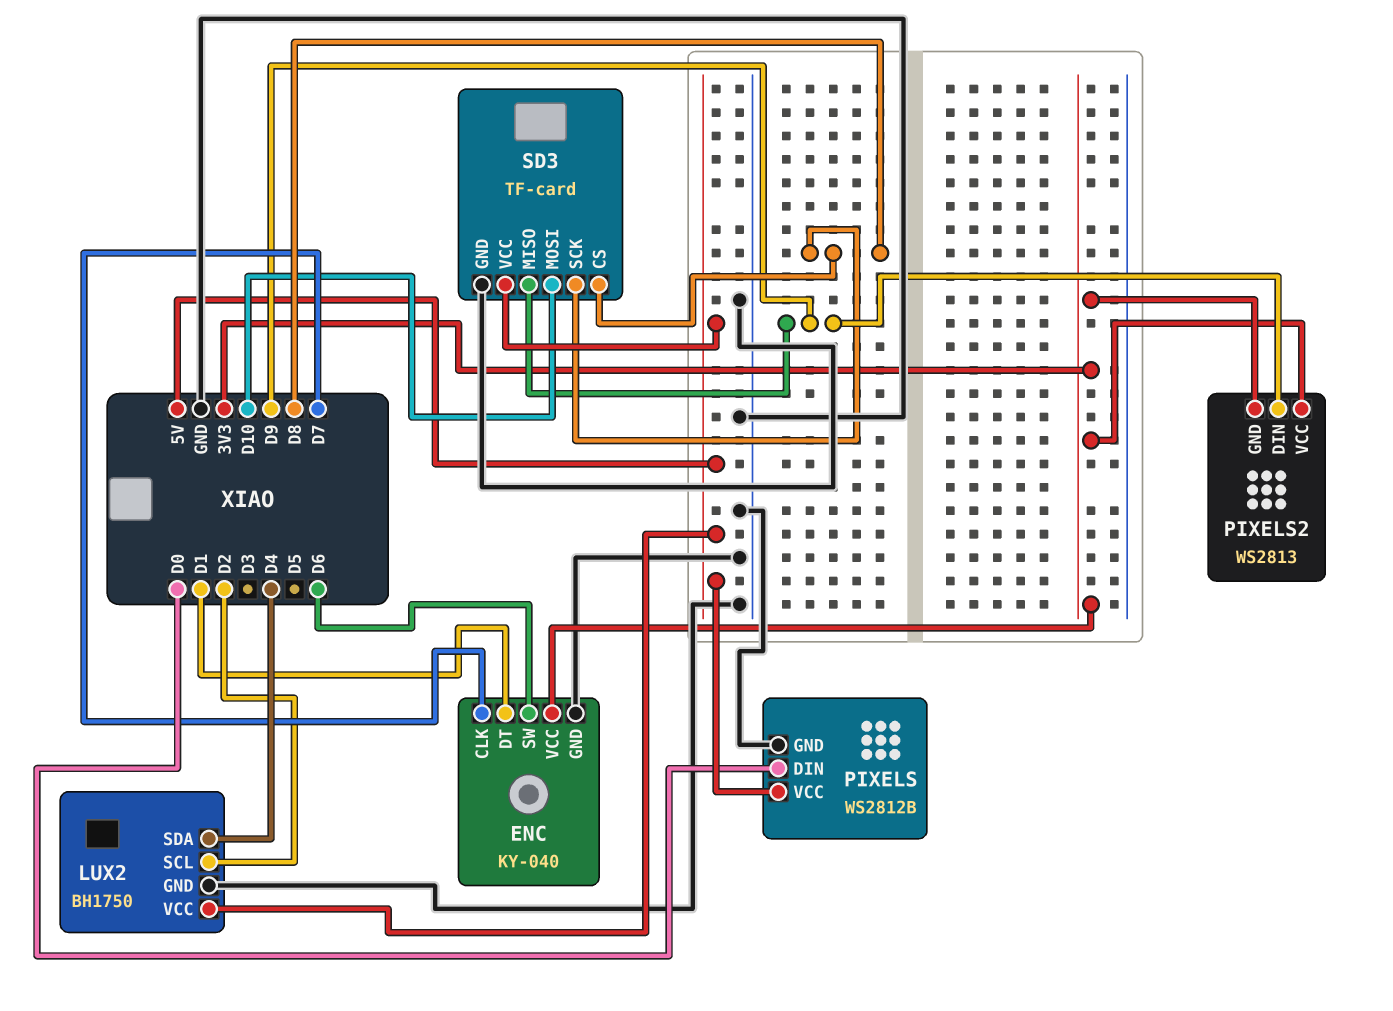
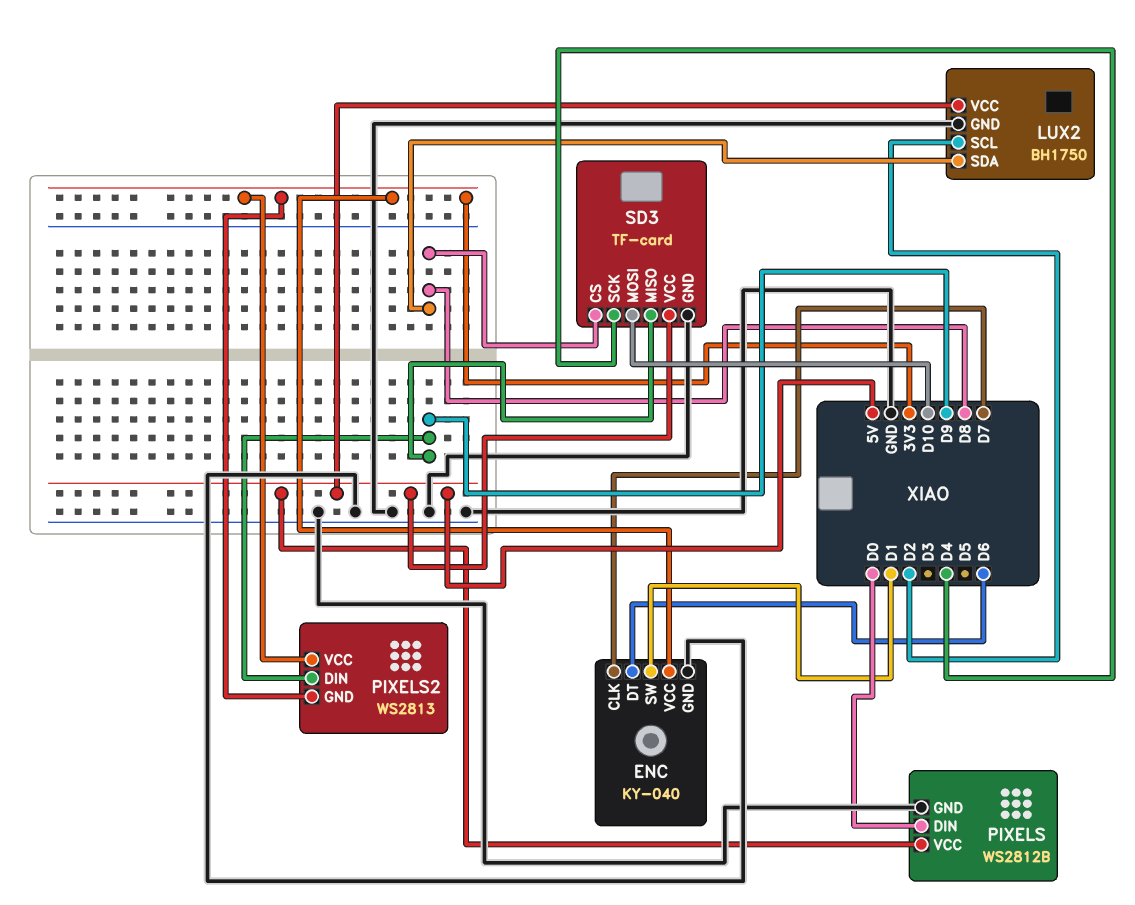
ENC pin DT: D1 -> D6
ENC pin SW: D6 -> D1
LUX2 pin SDA: D4 -> D8
SD3 pin SCK: D8 -> D4

